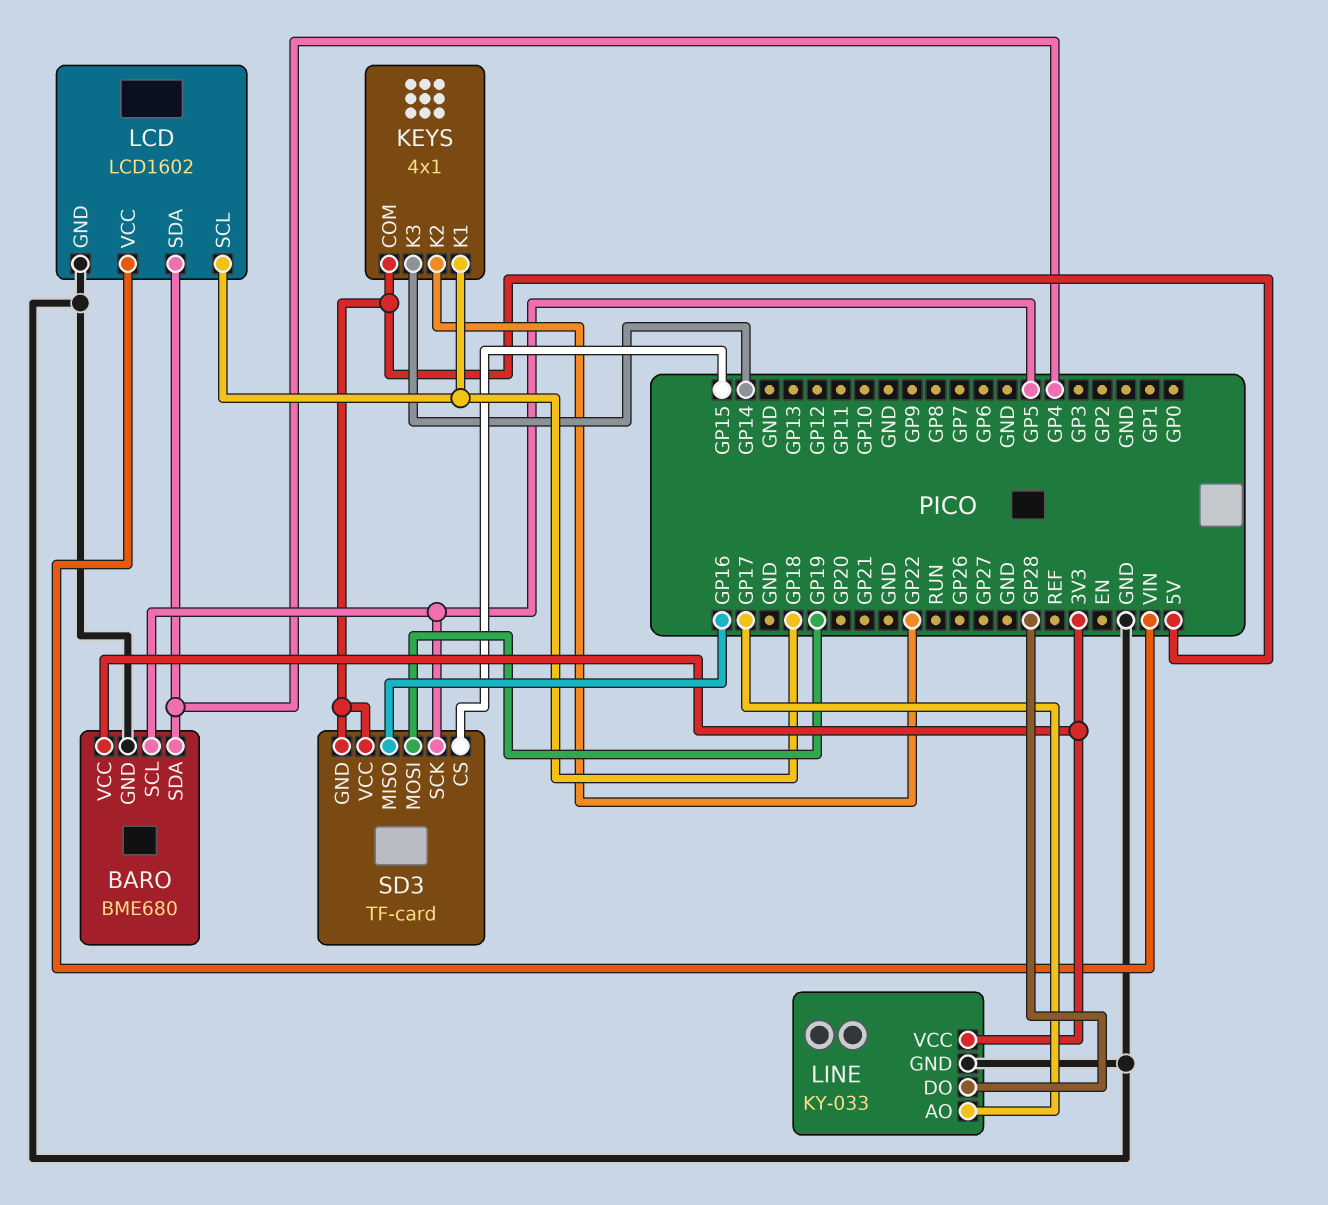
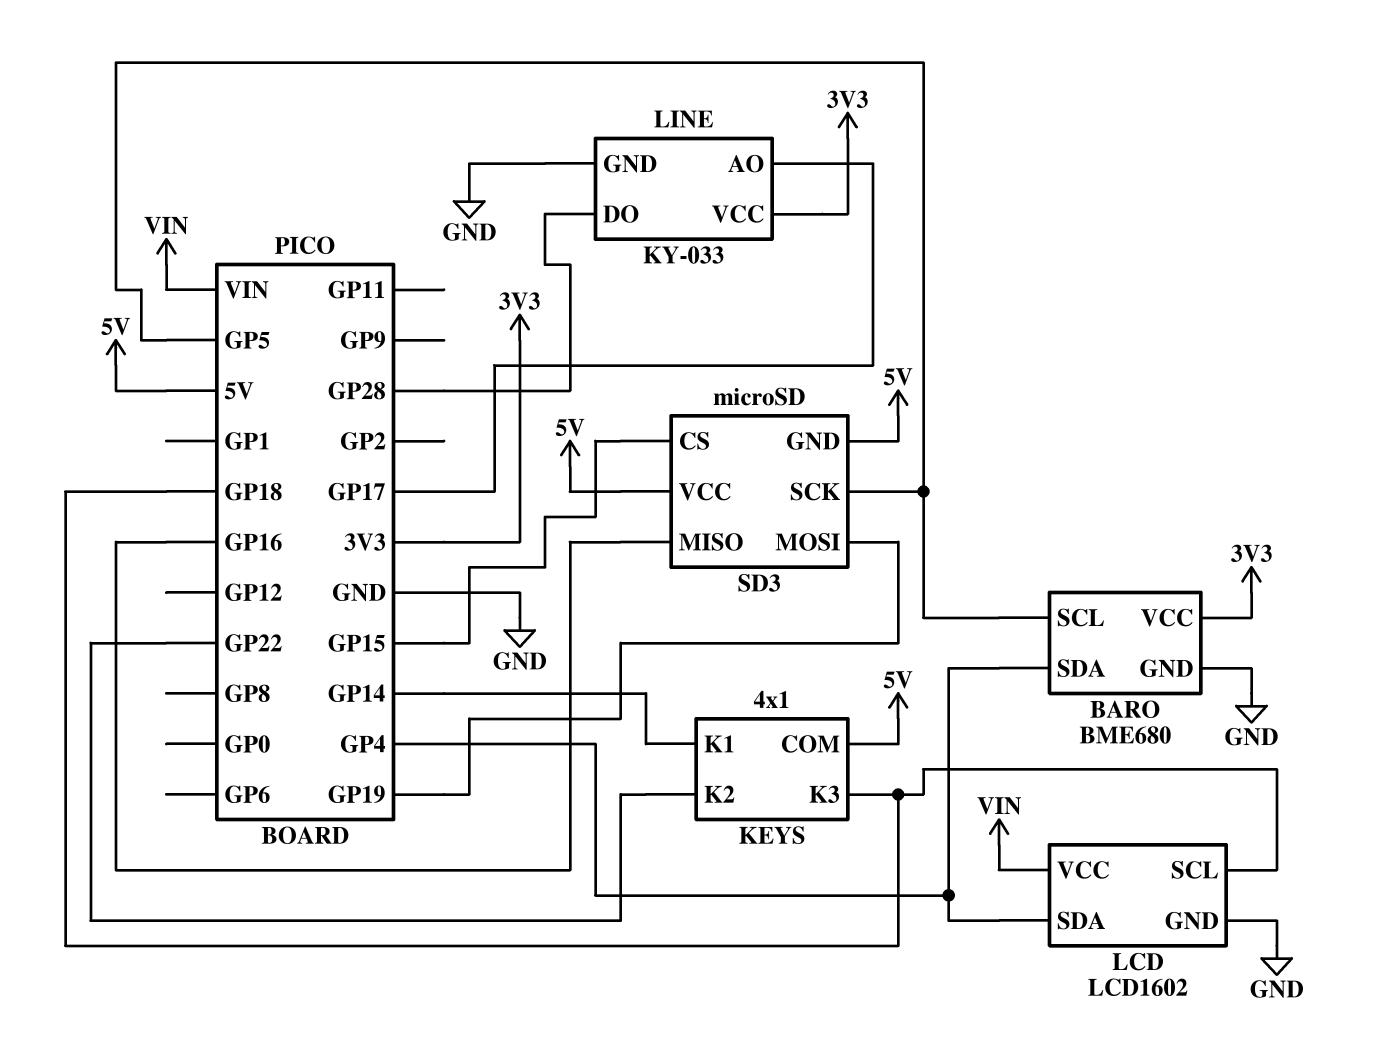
KEYS pin K1: GP18 -> GP14
KEYS pin K3: GP14 -> GP18
SD3: TF-card -> microSD

